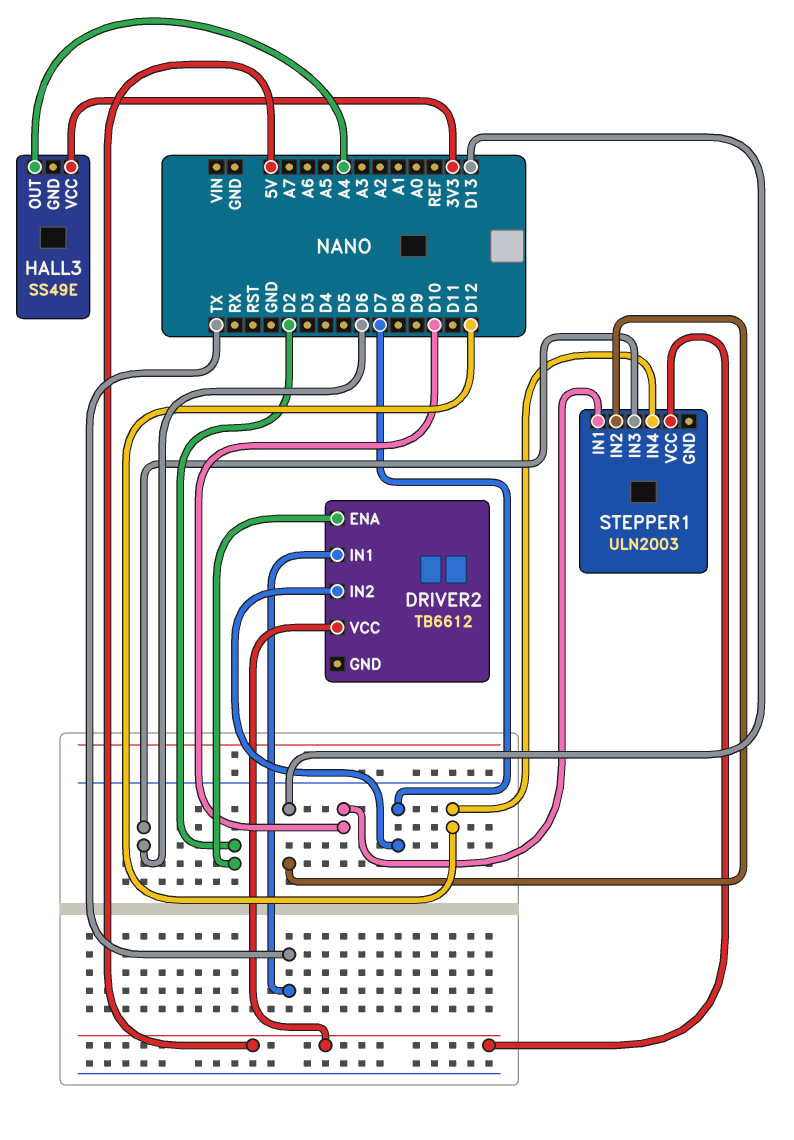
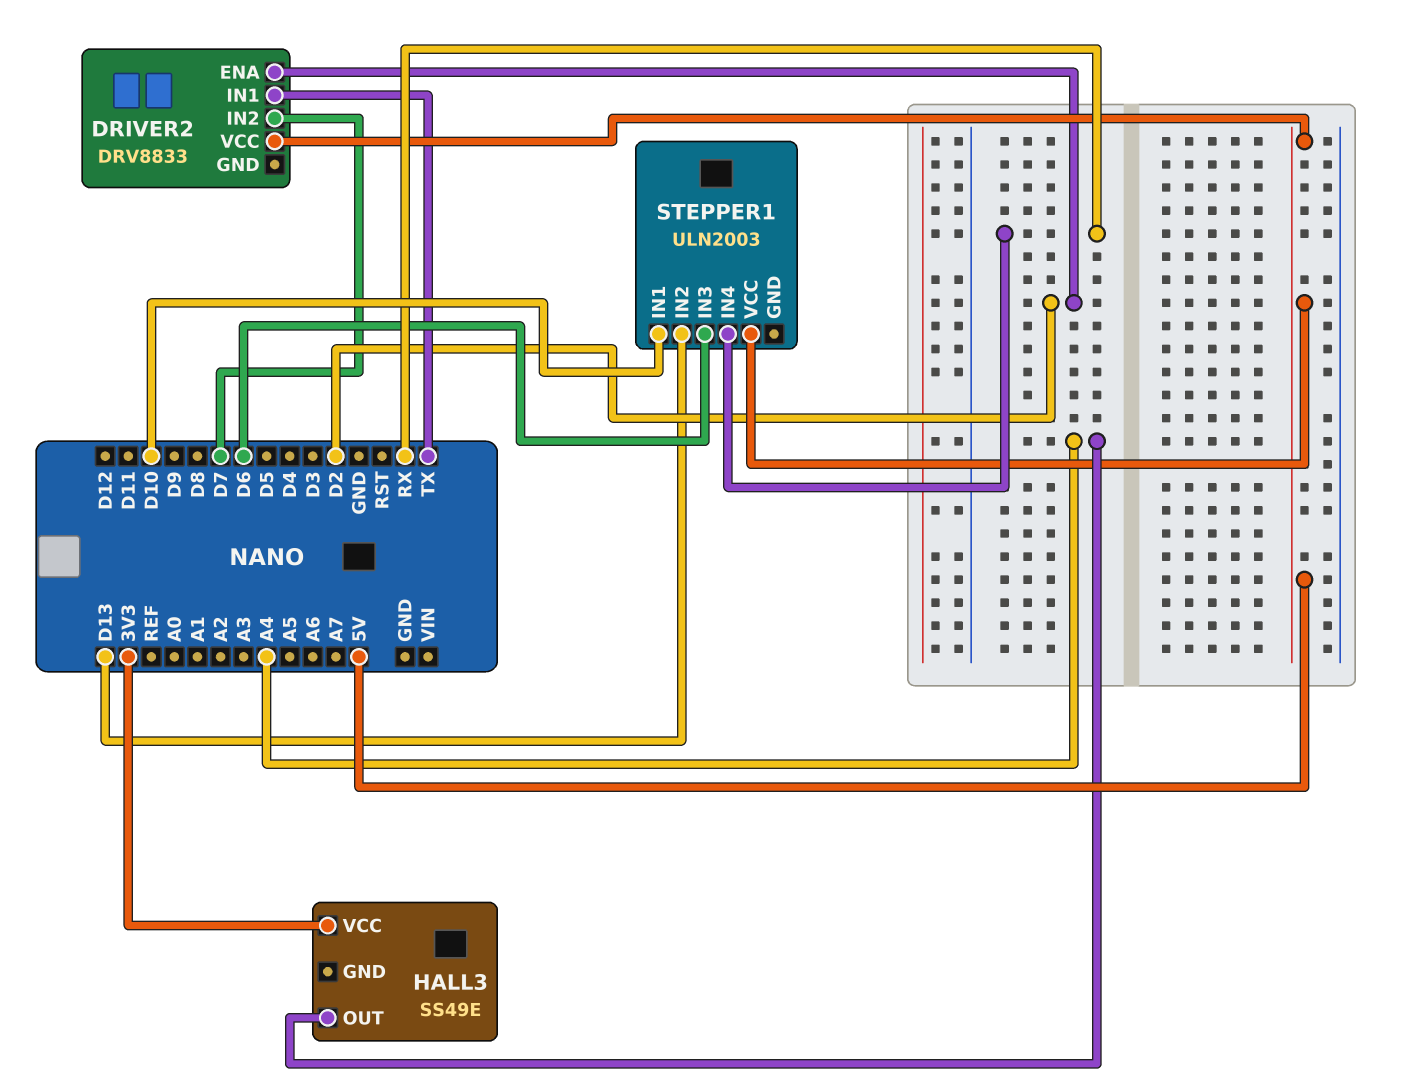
DRIVER2: TB6612 -> DRV8833
STEPPER1 pin IN4: D12 -> RX

